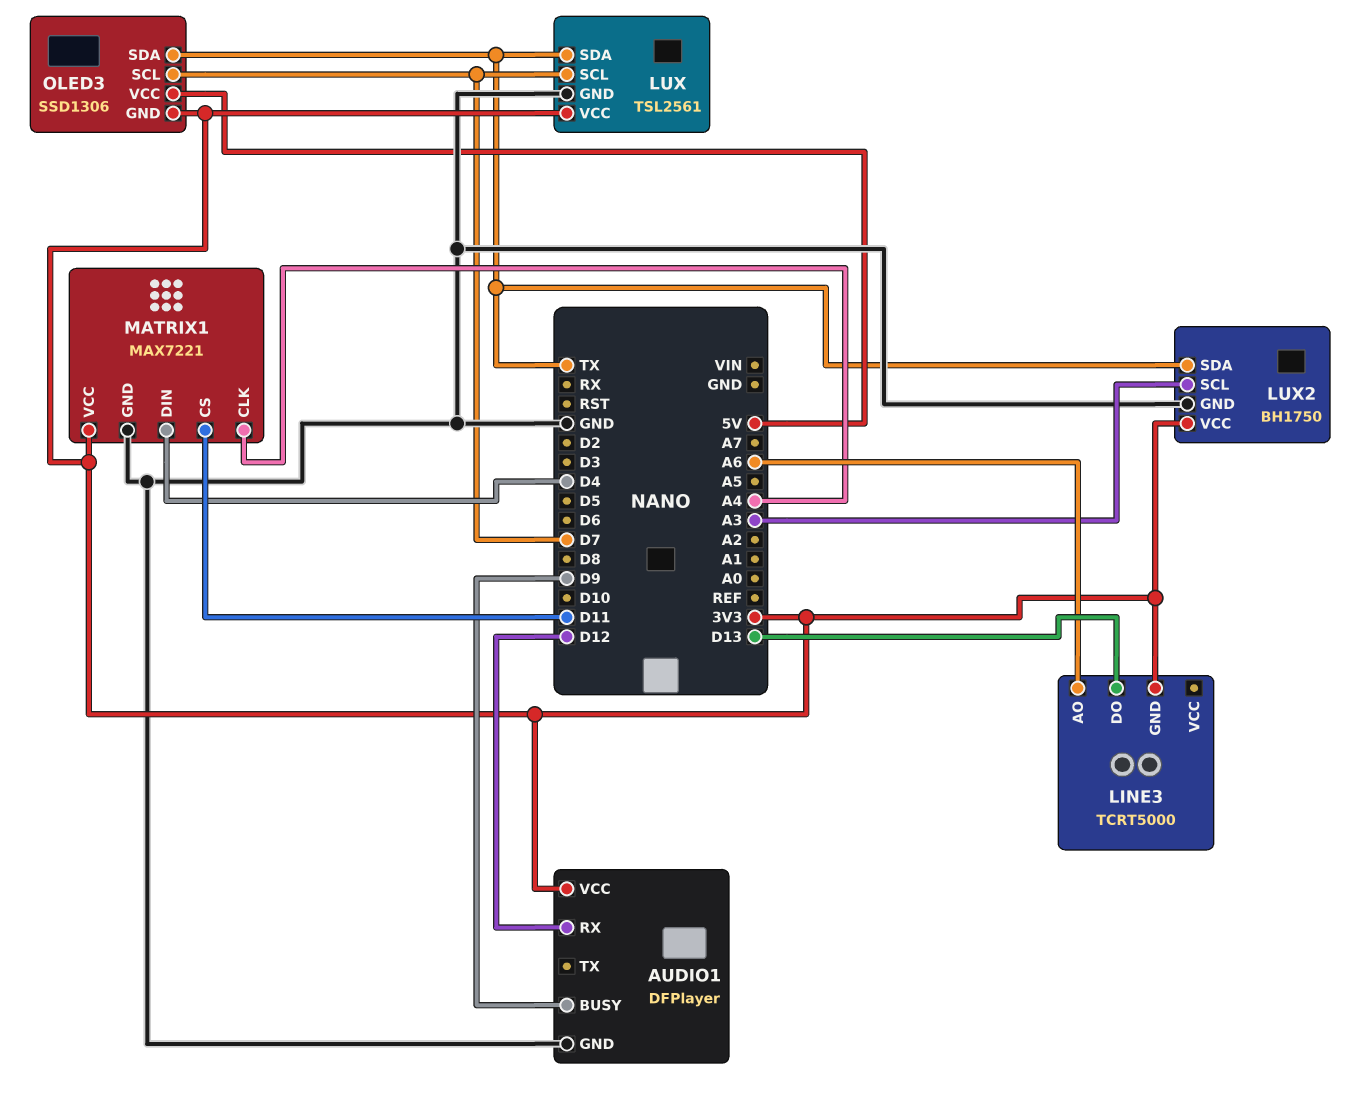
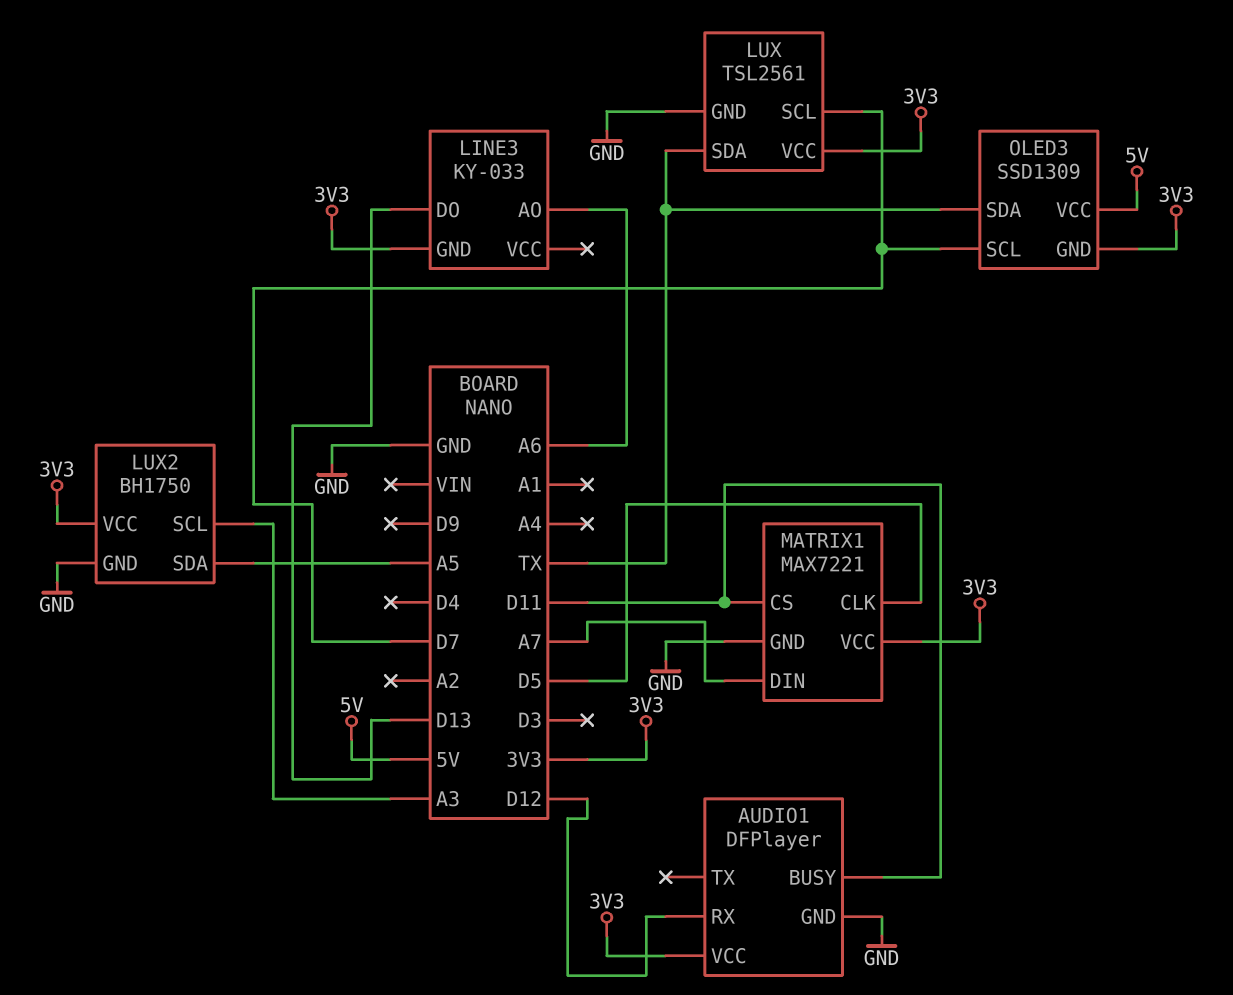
AUDIO1 pin BUSY: D9 -> D11
LINE3: TCRT5000 -> KY-033
LUX2 pin SDA: TX -> A5
MATRIX1 pin CLK: A4 -> D5
MATRIX1 pin DIN: D4 -> A7
OLED3: SSD1306 -> SSD1309

